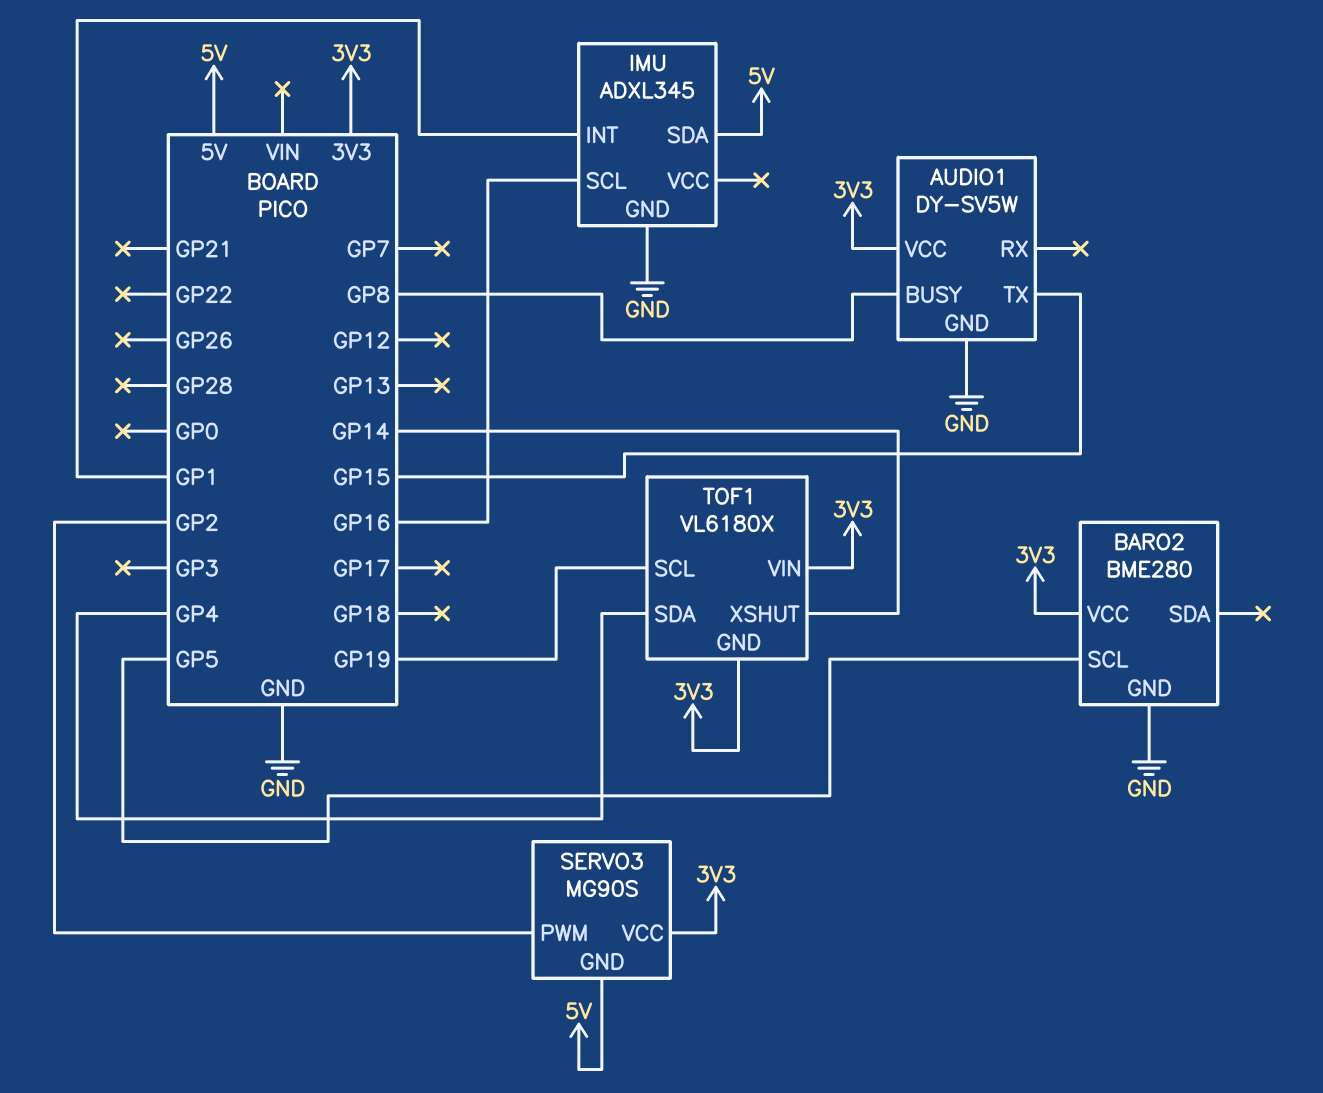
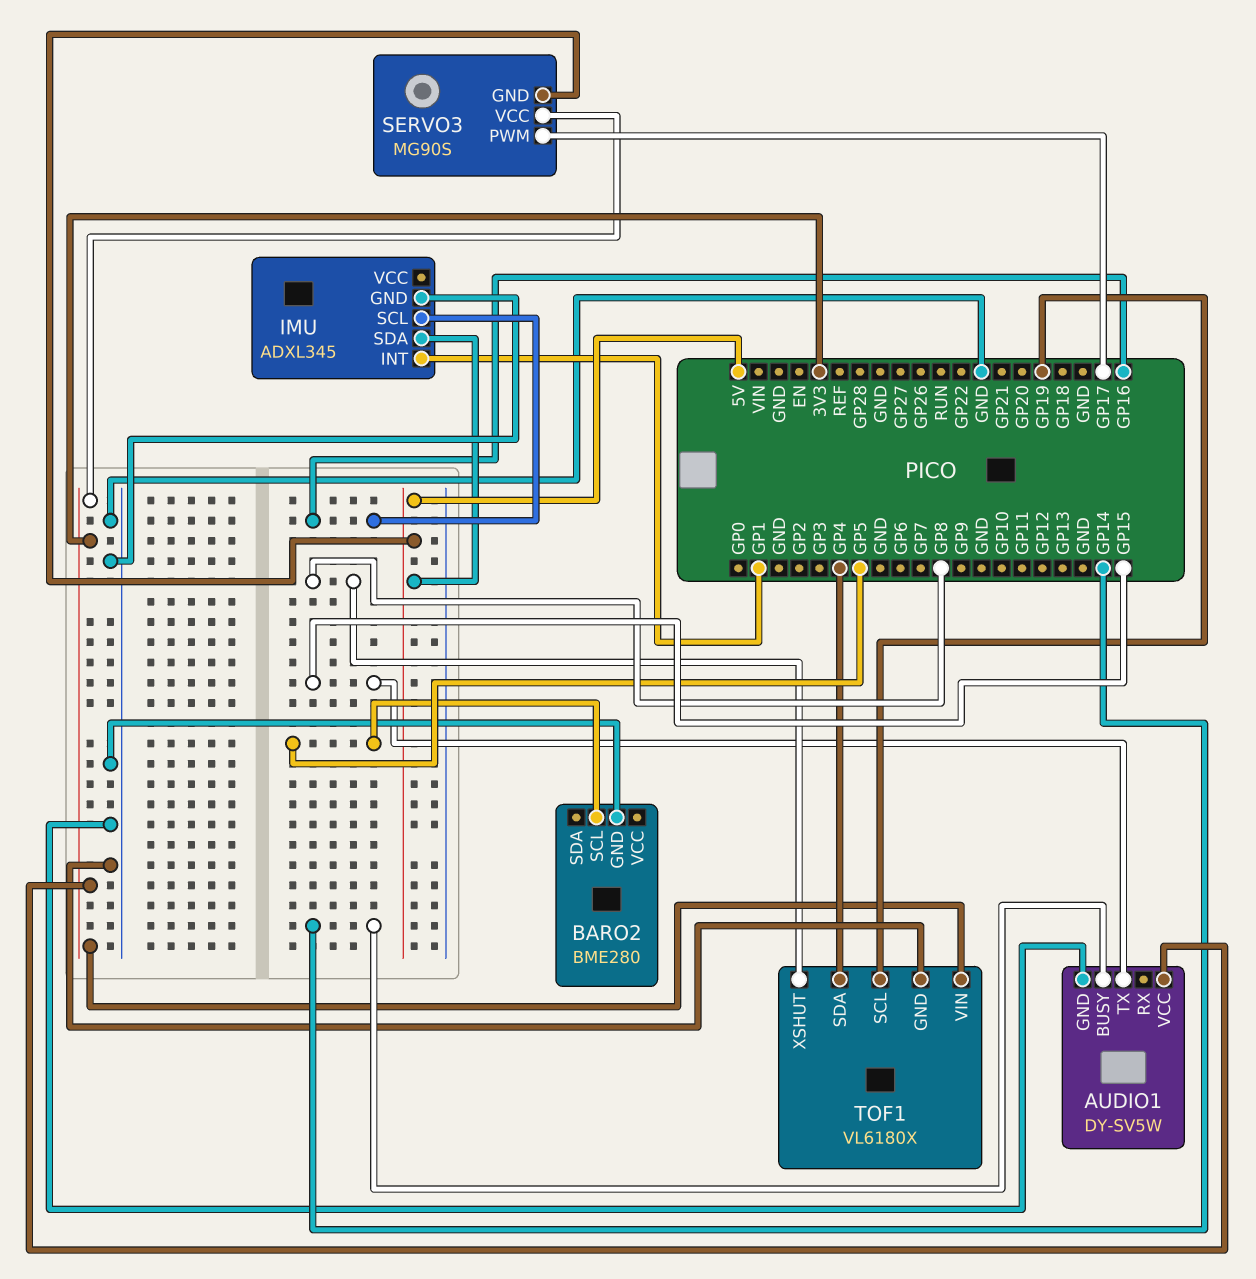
AUDIO1 pin BUSY: GP8 -> GP14
BARO2 pin VCC: 3V3 -> none
SERVO3 pin PWM: GP2 -> GP17
TOF1 pin GND: 3V3 -> GND
TOF1 pin XSHUT: GP14 -> GP8

